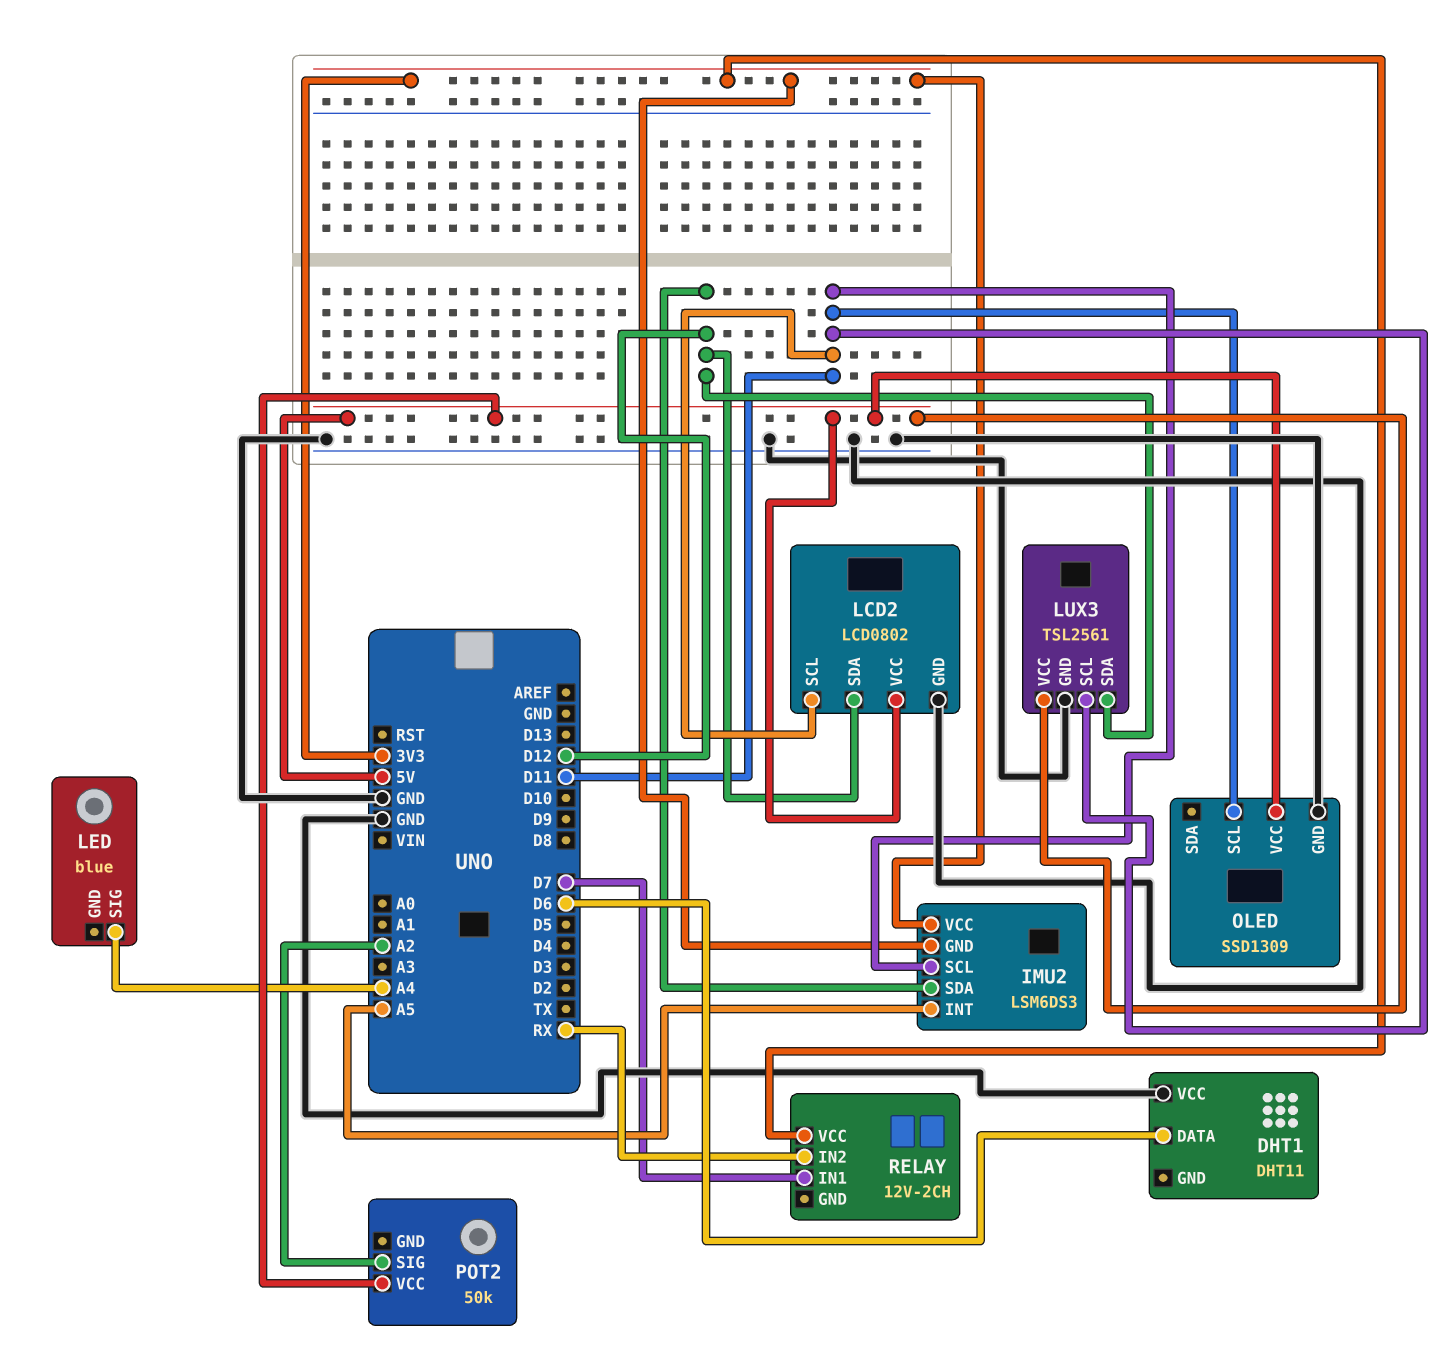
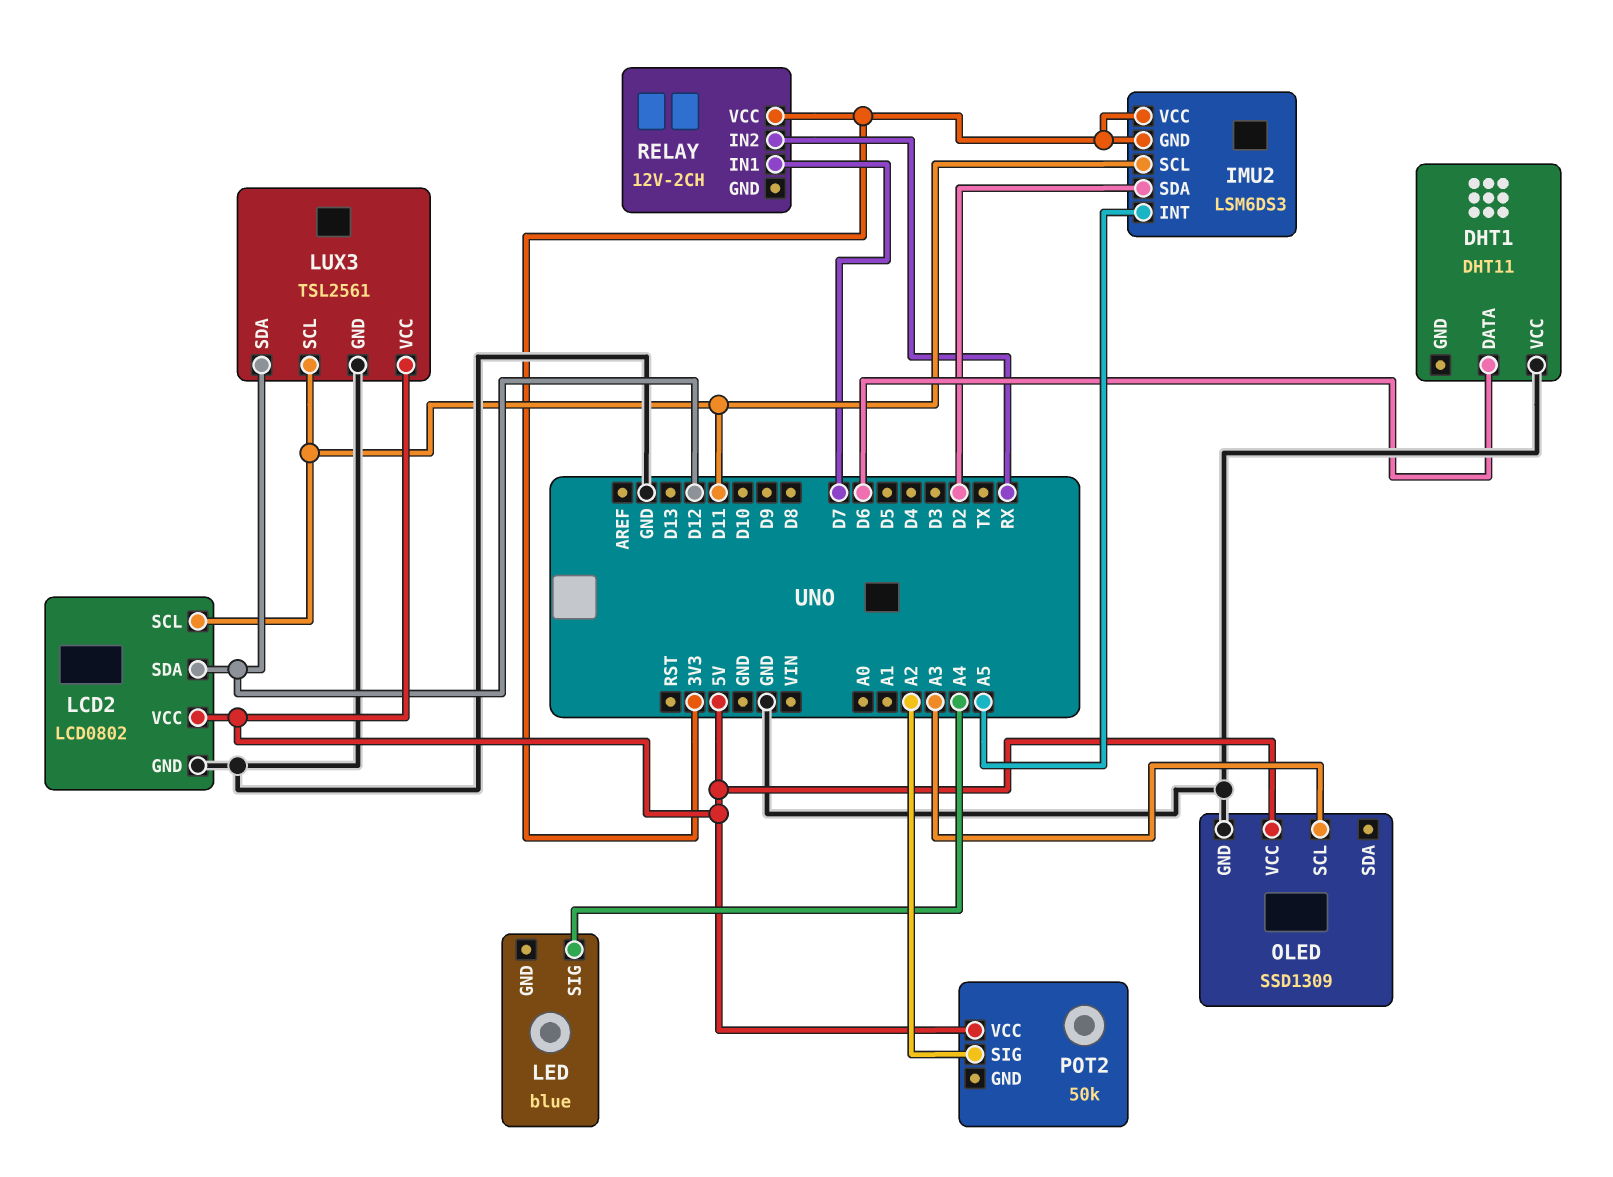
IMU2 pin SDA: D12 -> D2
OLED pin SCL: D11 -> A3

